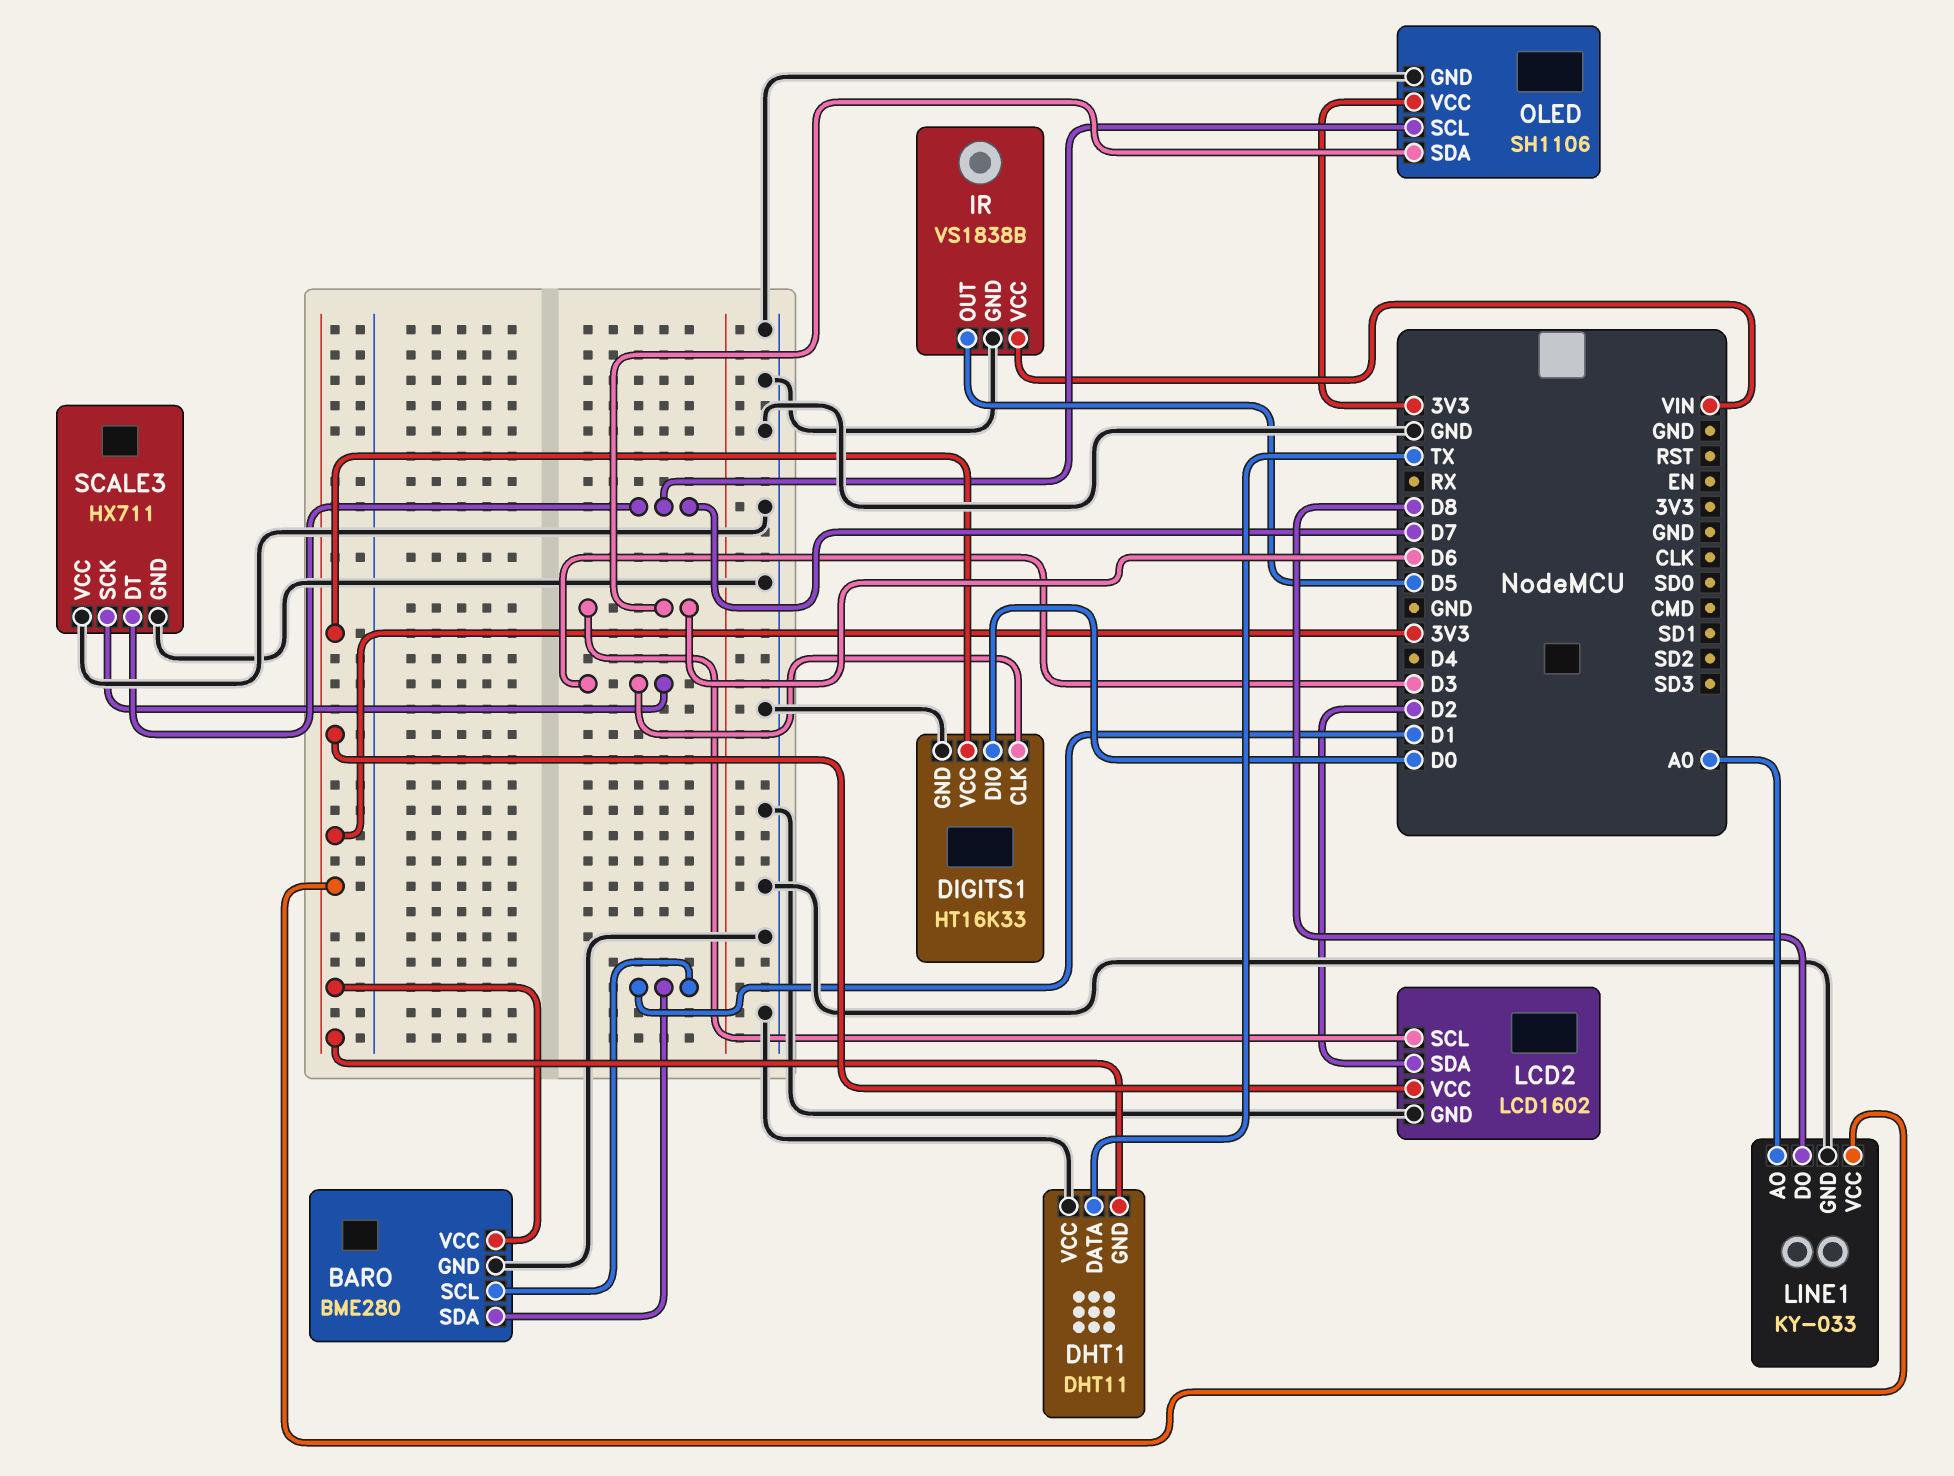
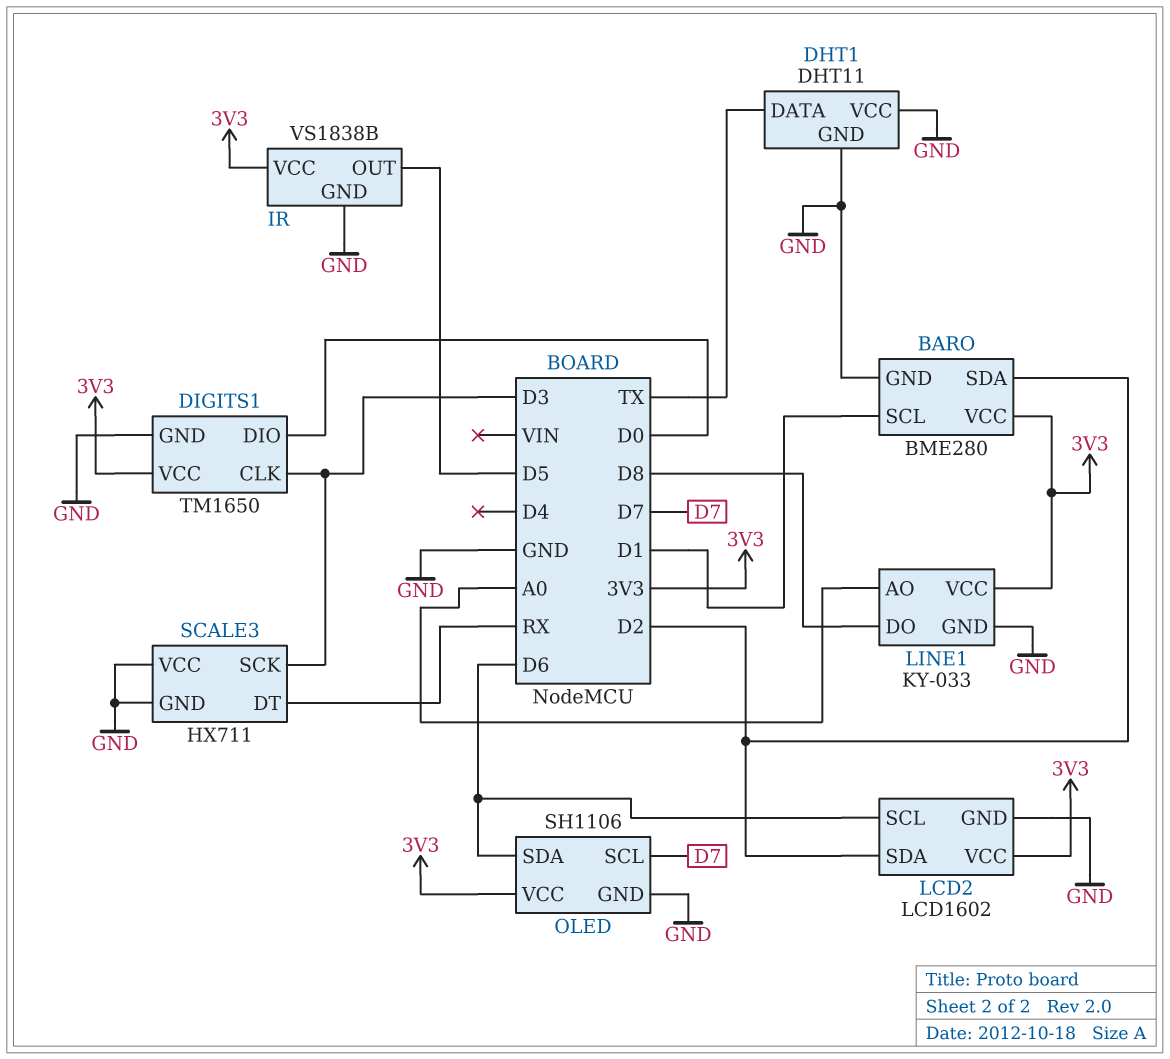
BARO pin SDA: D1 -> D2
DHT1 pin GND: 3V3 -> GND
DIGITS1: HT16K33 -> TM1650
IR pin VCC: VIN -> 3V3
SCALE3 pin DT: D7 -> RX

